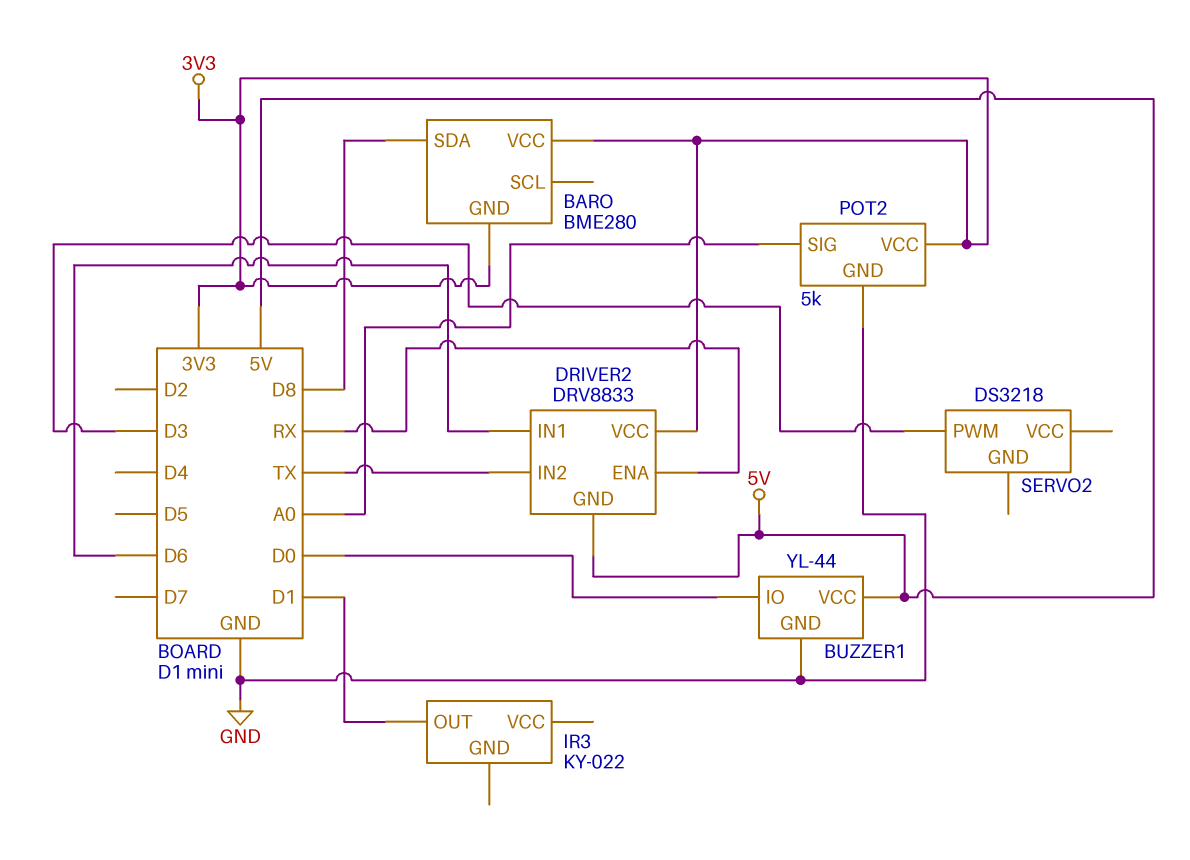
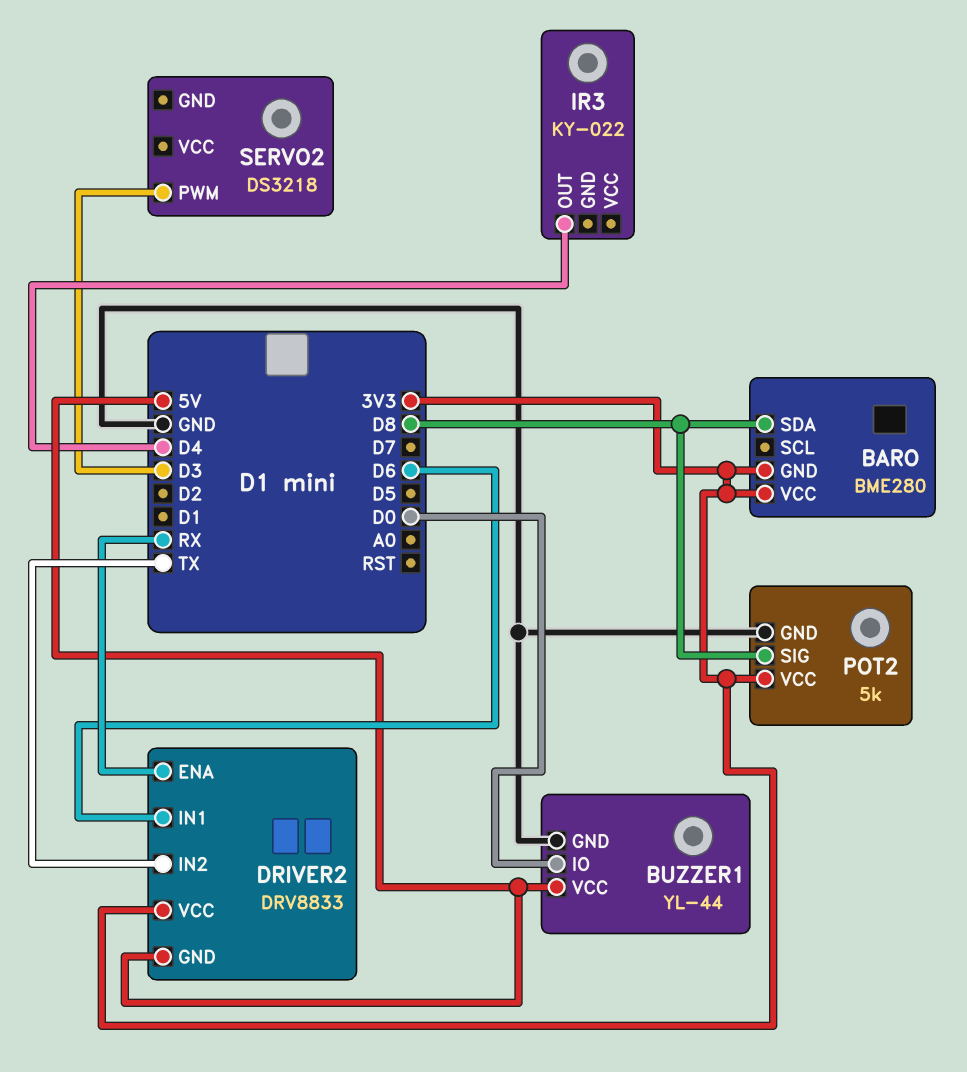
IR3 pin OUT: D1 -> D4
POT2 pin SIG: A0 -> D8

